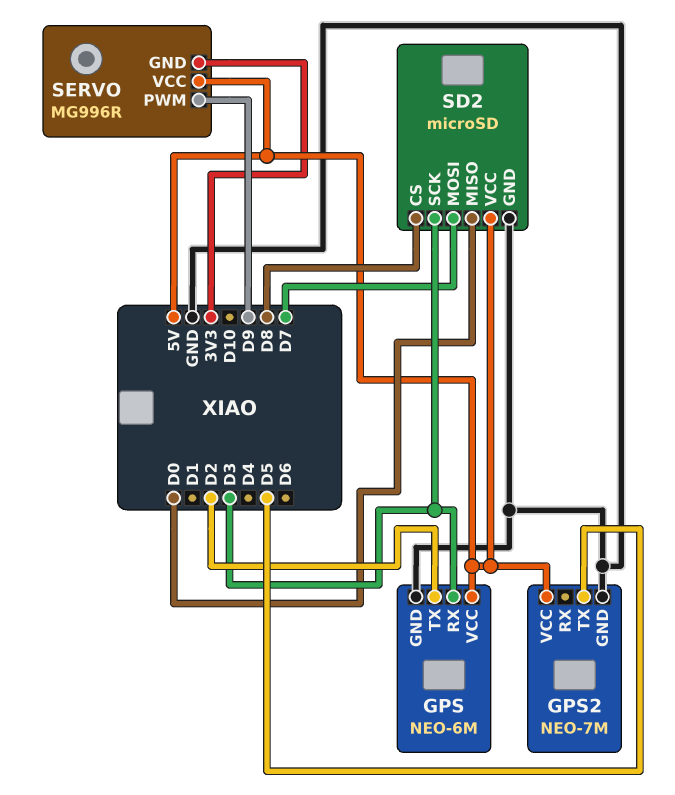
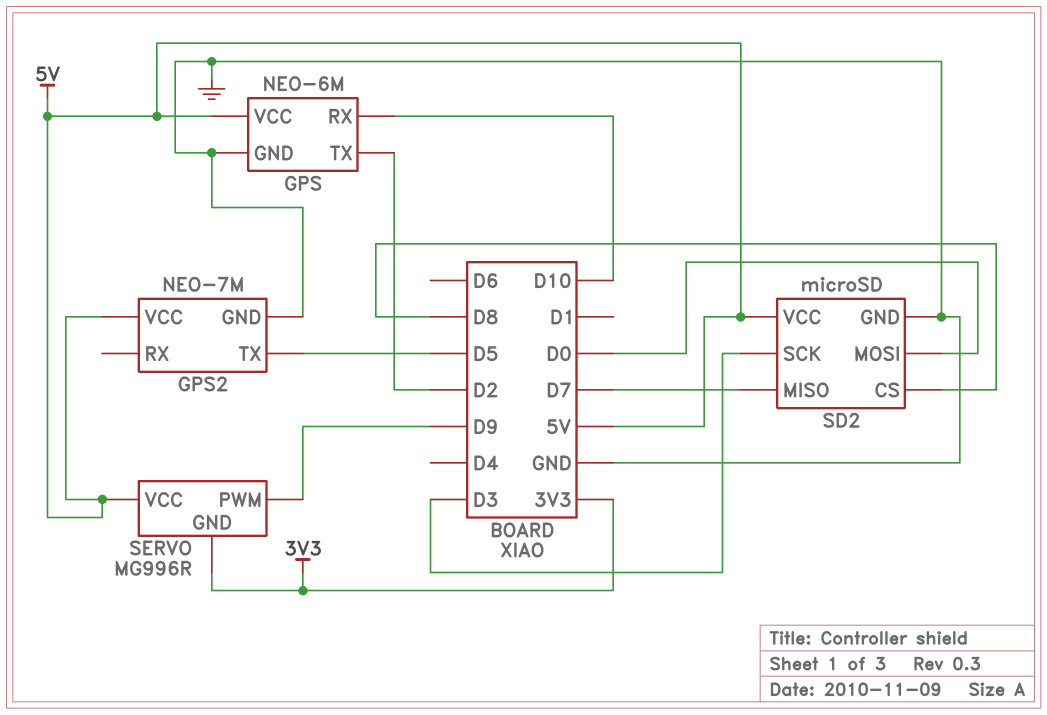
GPS pin RX: D3 -> D10
SD2 pin MISO: D0 -> D7
SD2 pin MOSI: D7 -> D0

